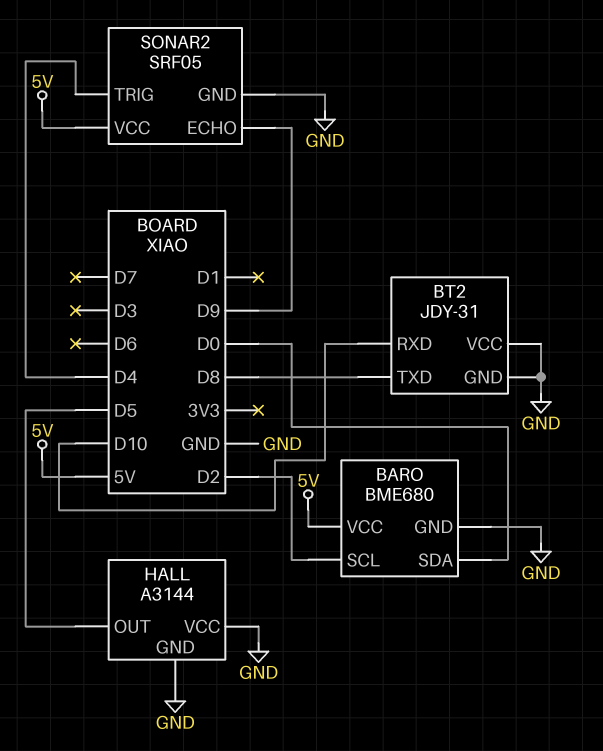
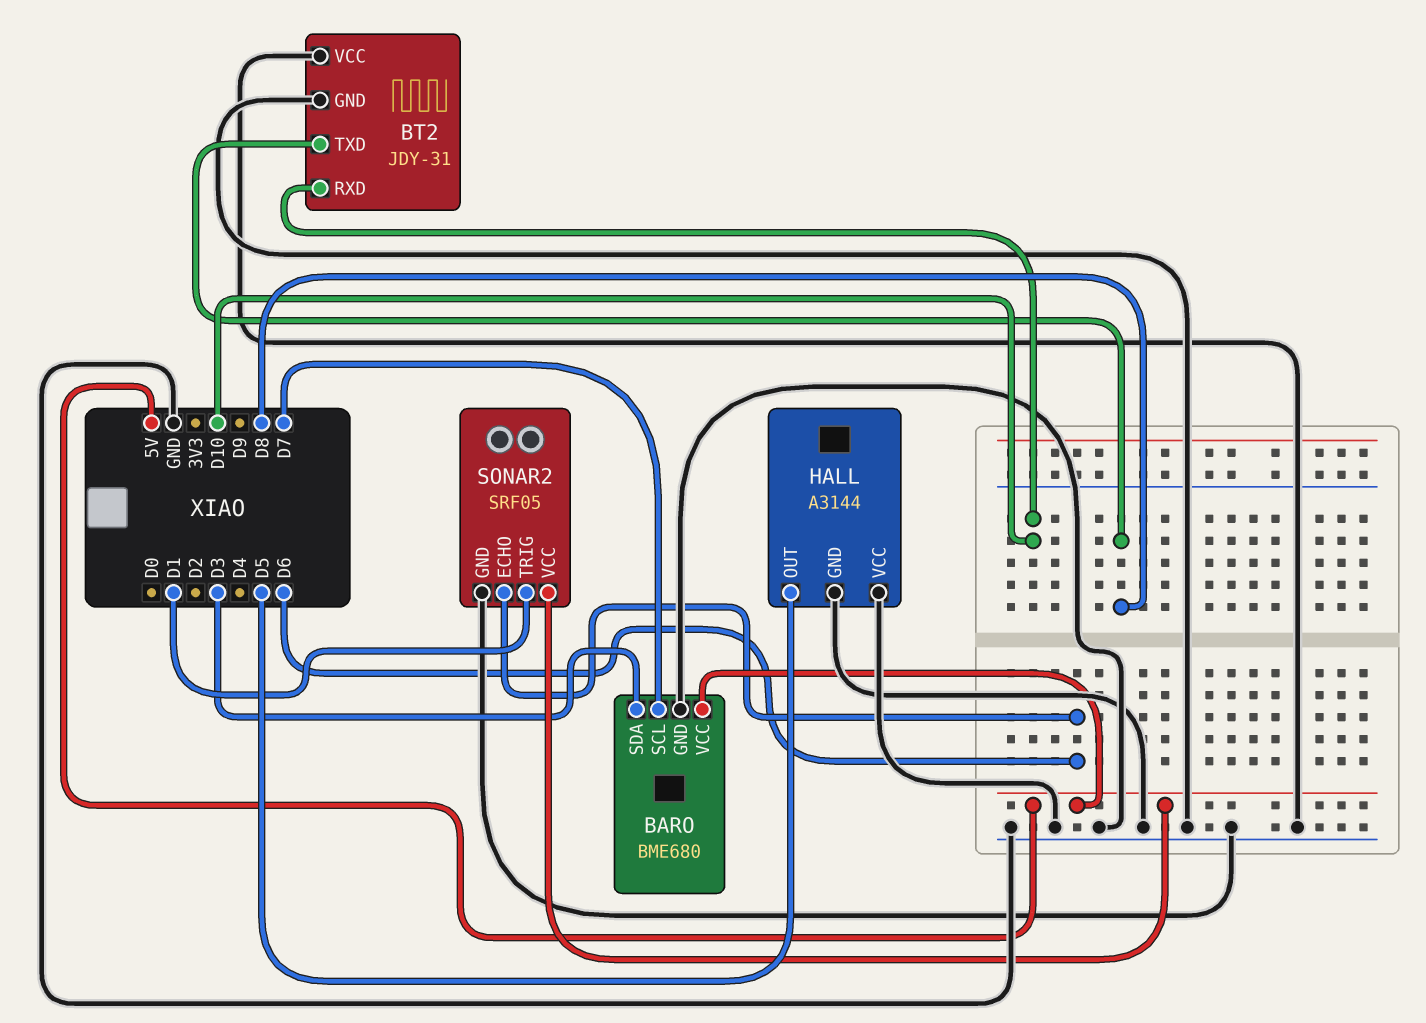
BARO pin SCL: D2 -> D7
BARO pin SDA: D0 -> D3
SONAR2 pin ECHO: D9 -> D6
SONAR2 pin TRIG: D4 -> D1

